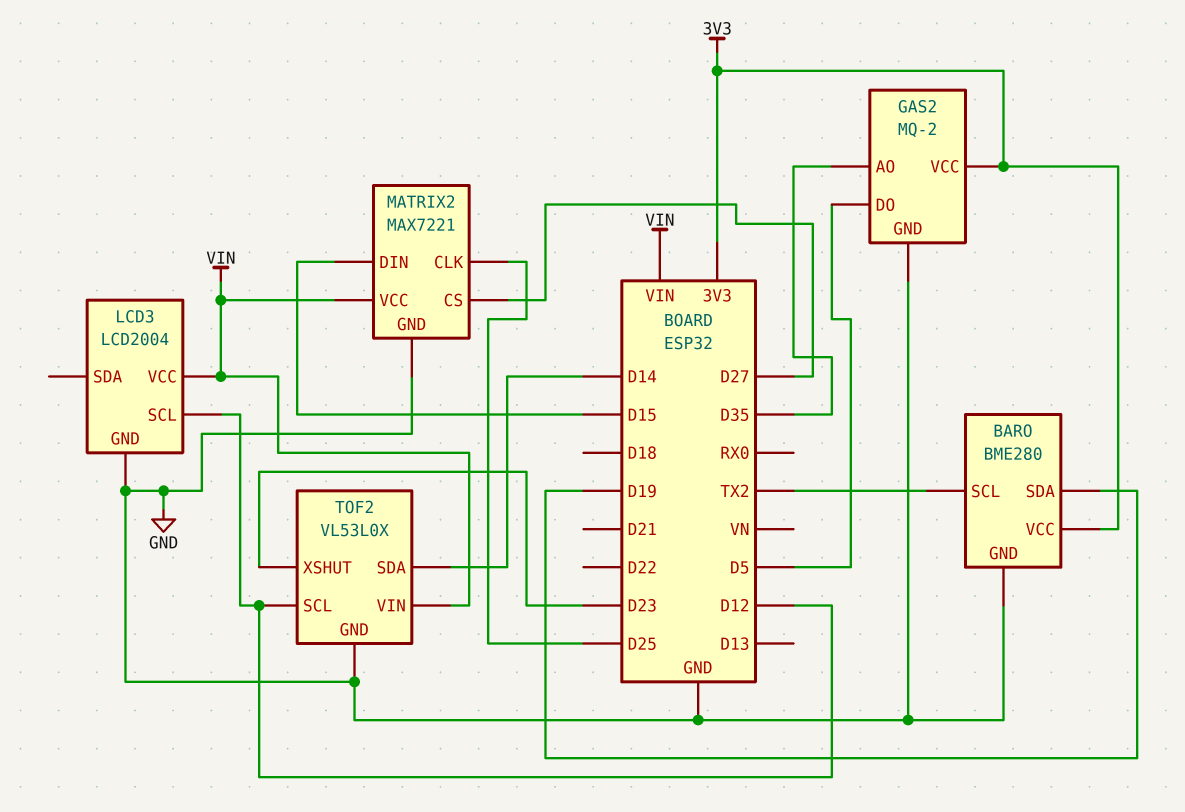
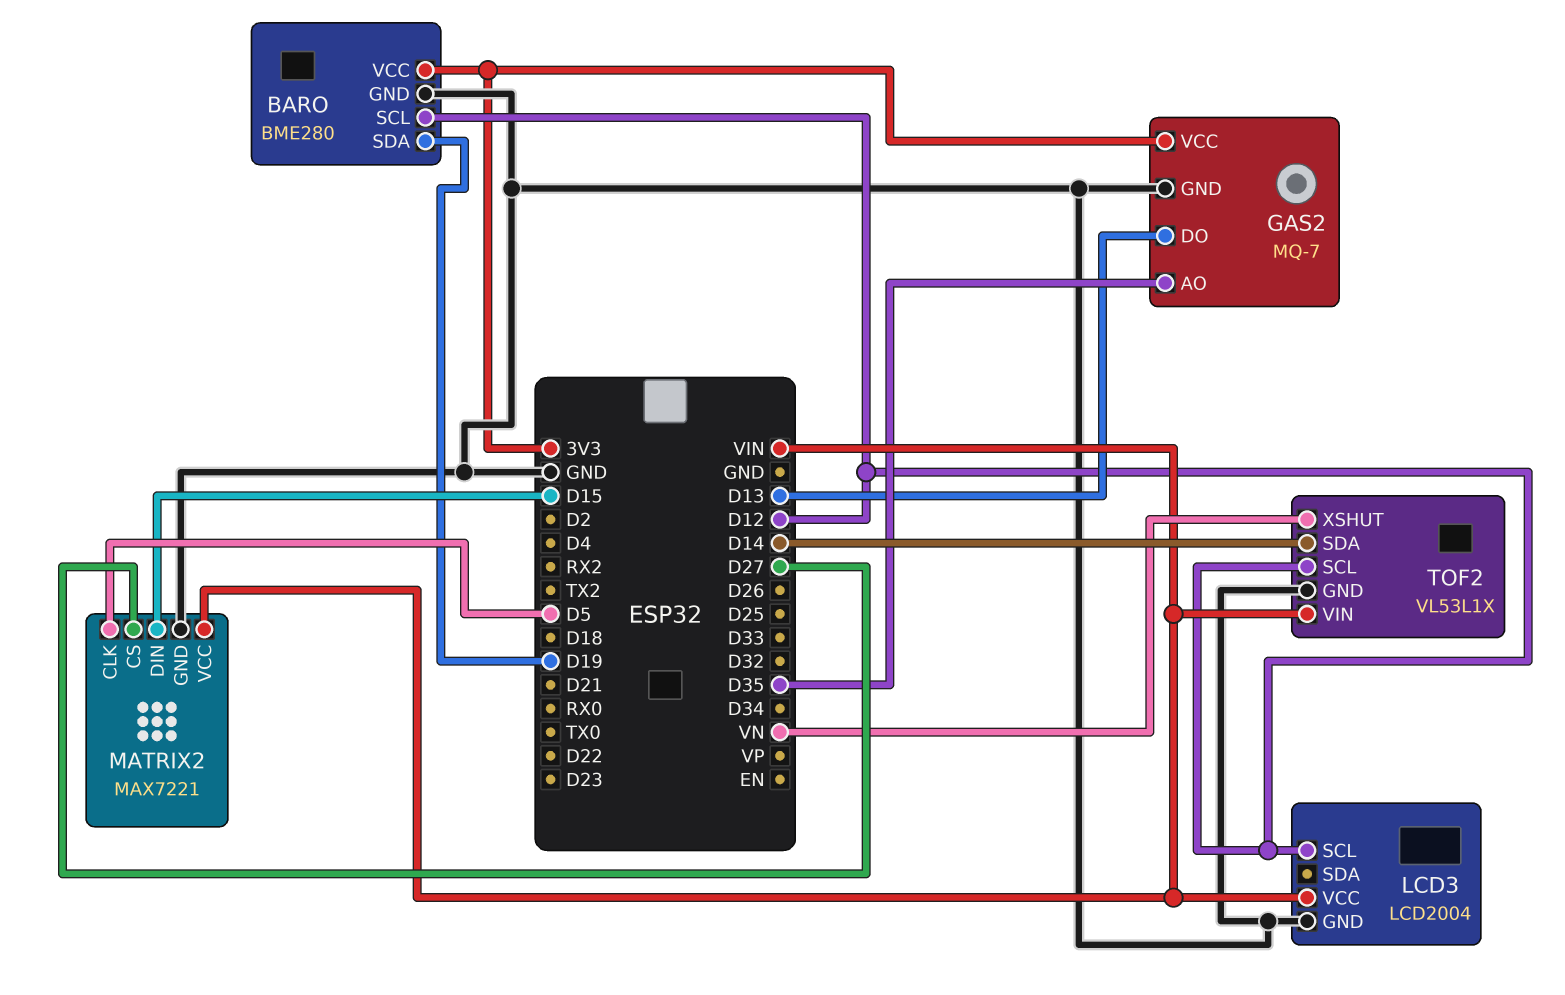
BARO pin SCL: TX2 -> D12
GAS2: MQ-2 -> MQ-7
GAS2 pin DO: D5 -> D13
MATRIX2 pin CLK: D25 -> D5
TOF2: VL53L0X -> VL53L1X
TOF2 pin XSHUT: D23 -> VN

